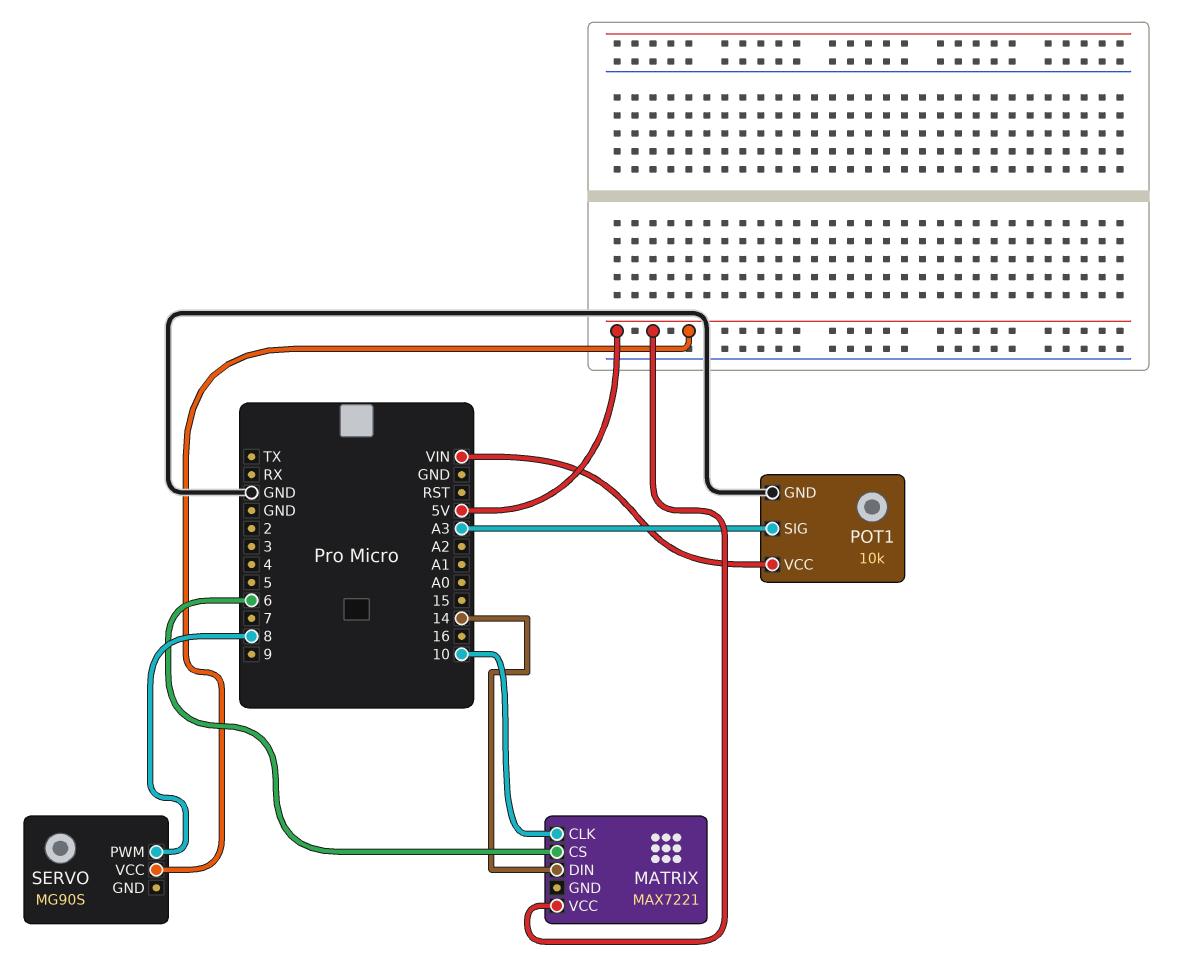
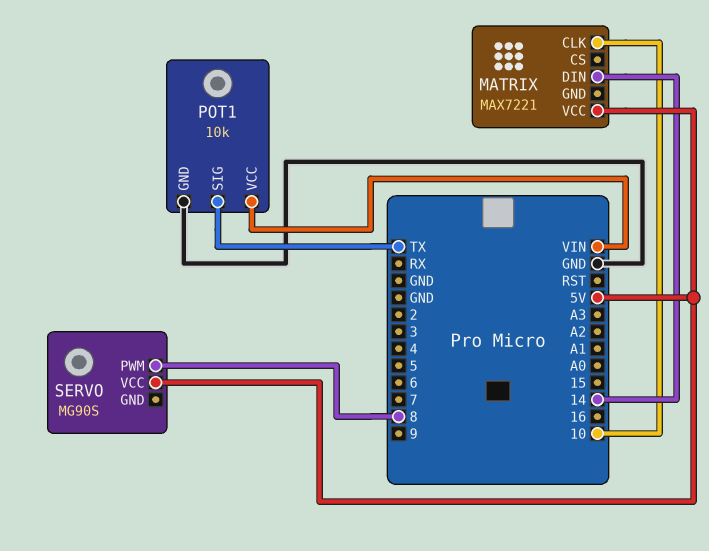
MATRIX pin CS: 6 -> none
POT1 pin SIG: A3 -> TX

